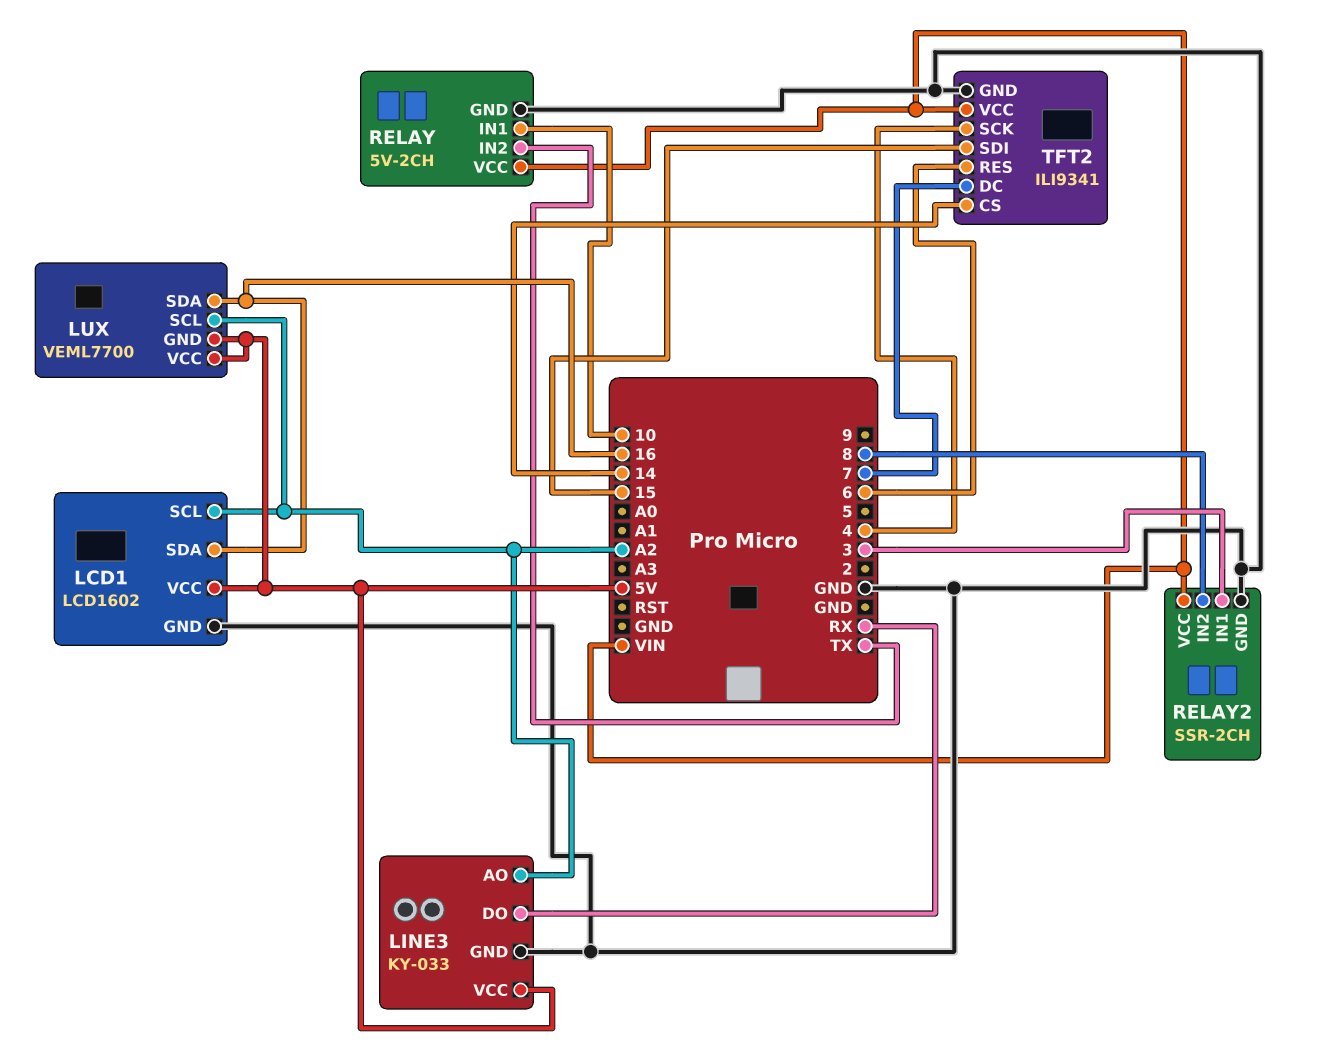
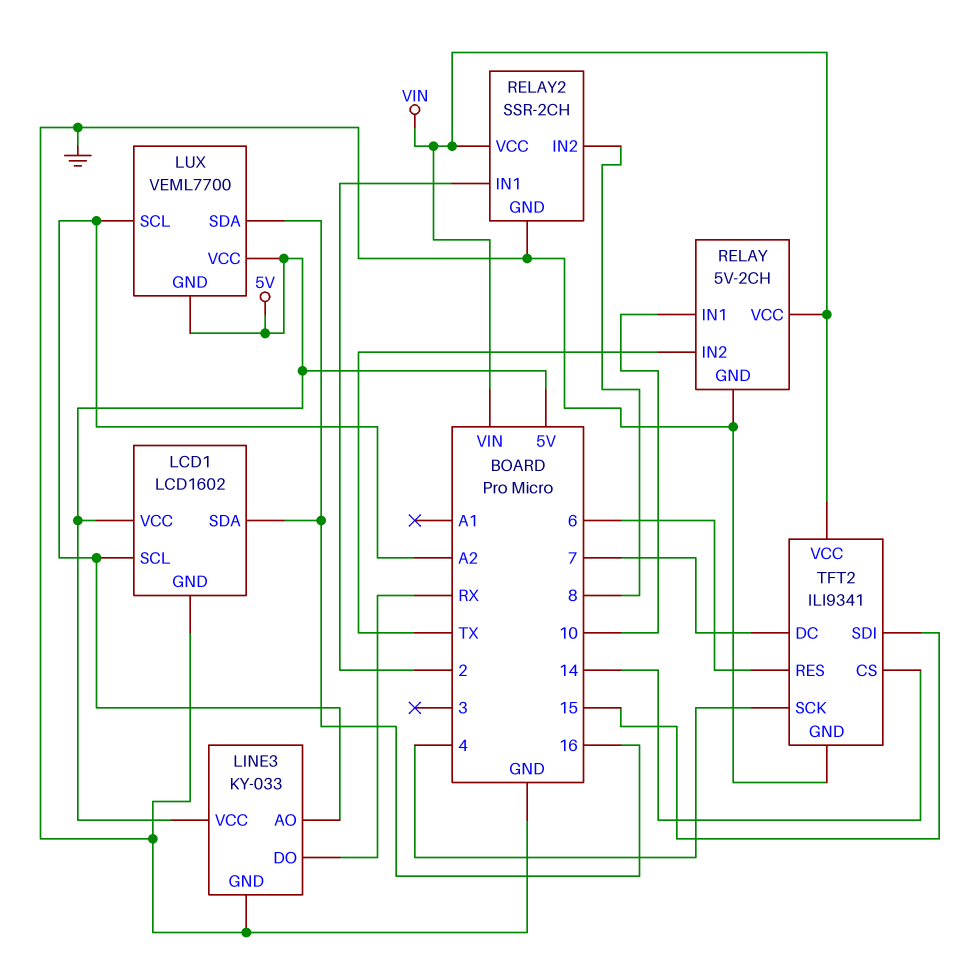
RELAY2 pin IN1: 3 -> 2

